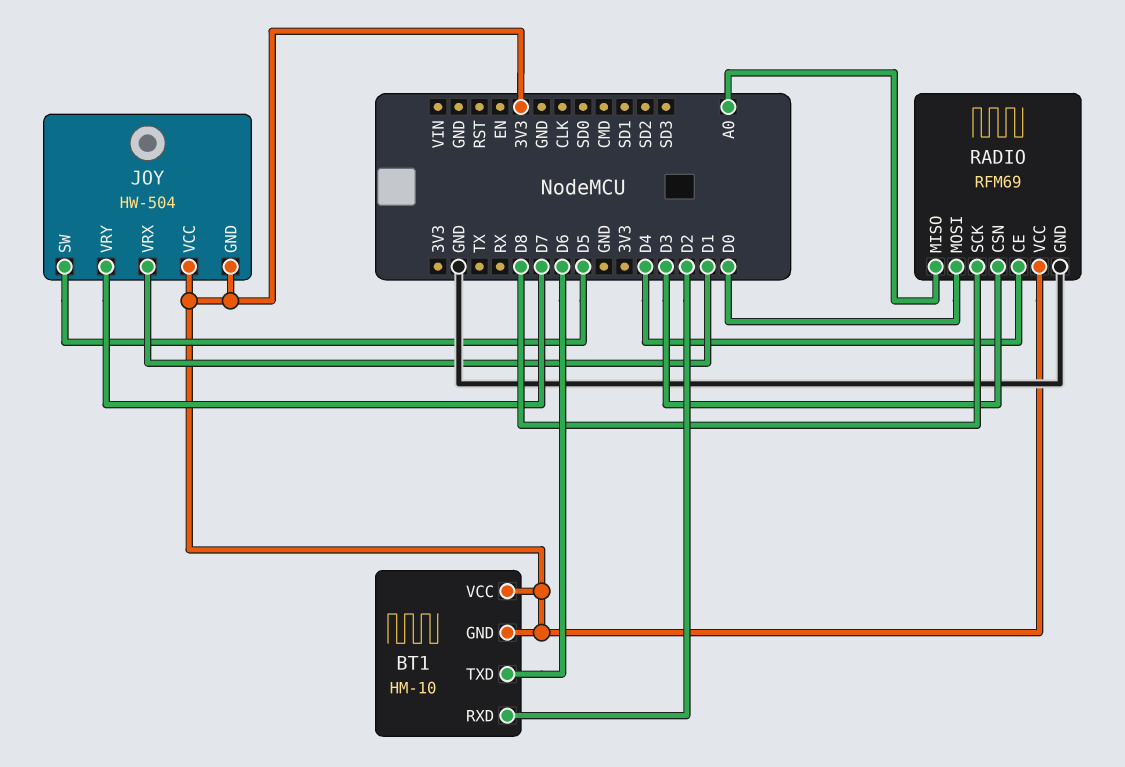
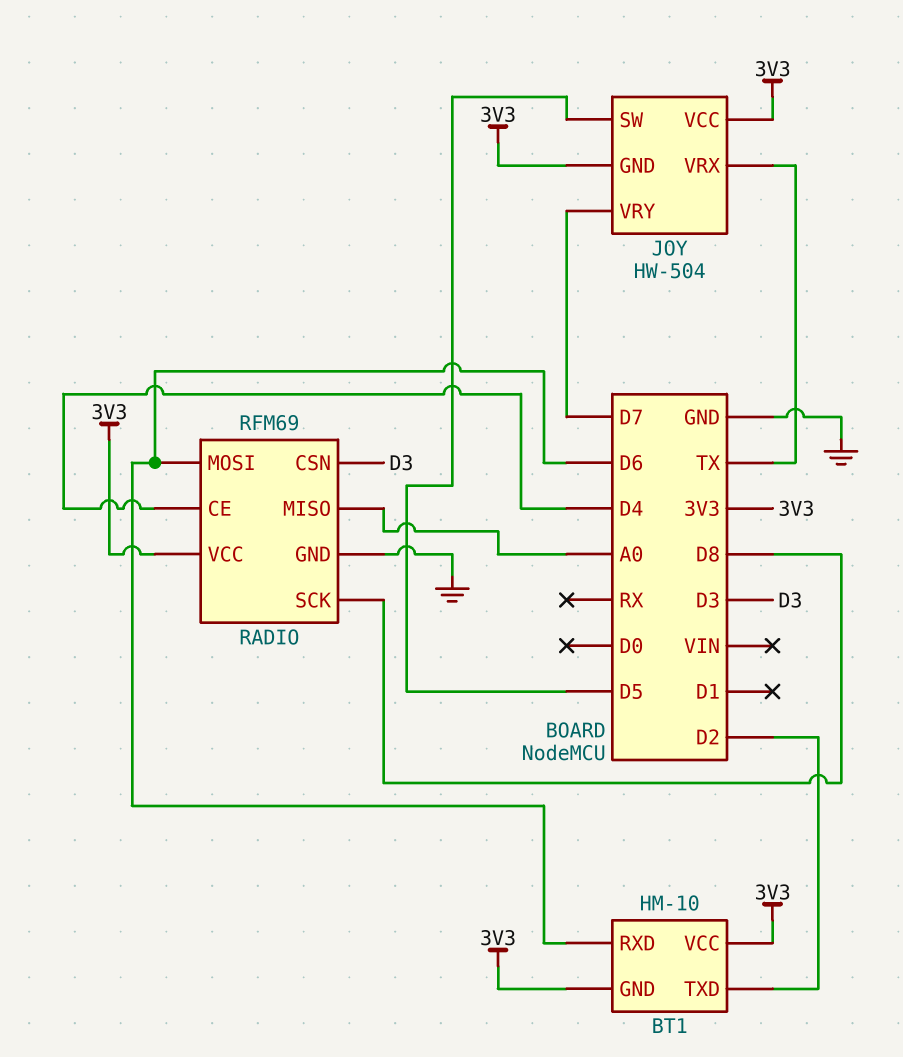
BT1 pin RXD: D2 -> D6
BT1 pin TXD: D6 -> D2
JOY pin VRX: D1 -> TX
RADIO pin MOSI: D0 -> D6

